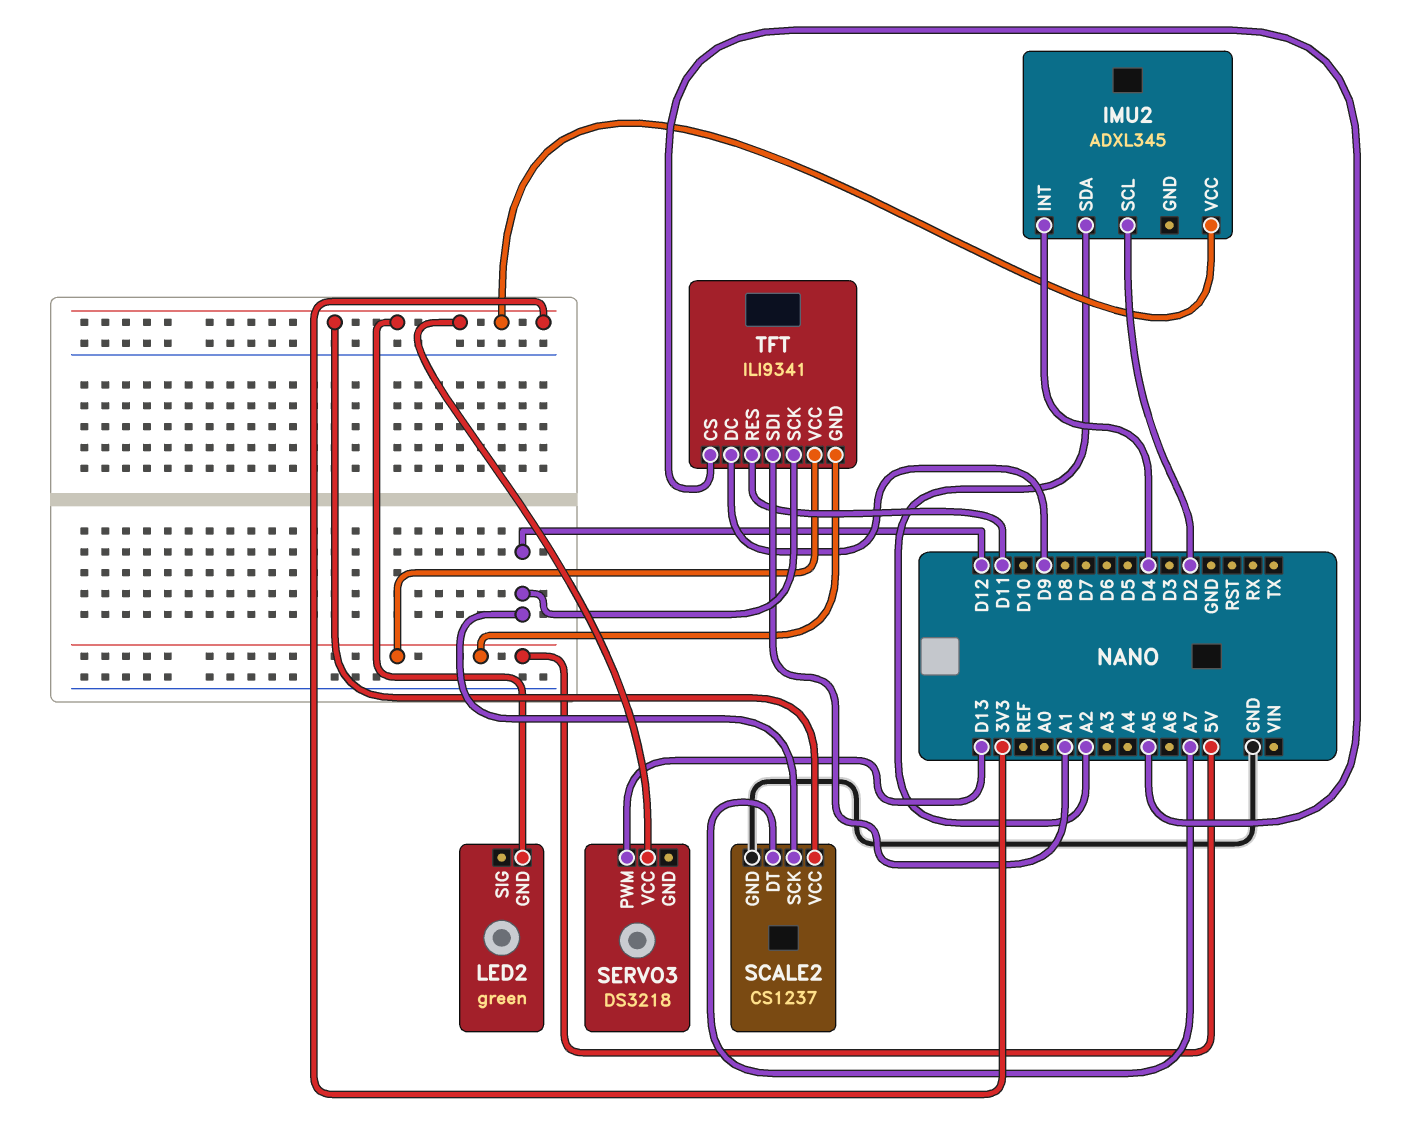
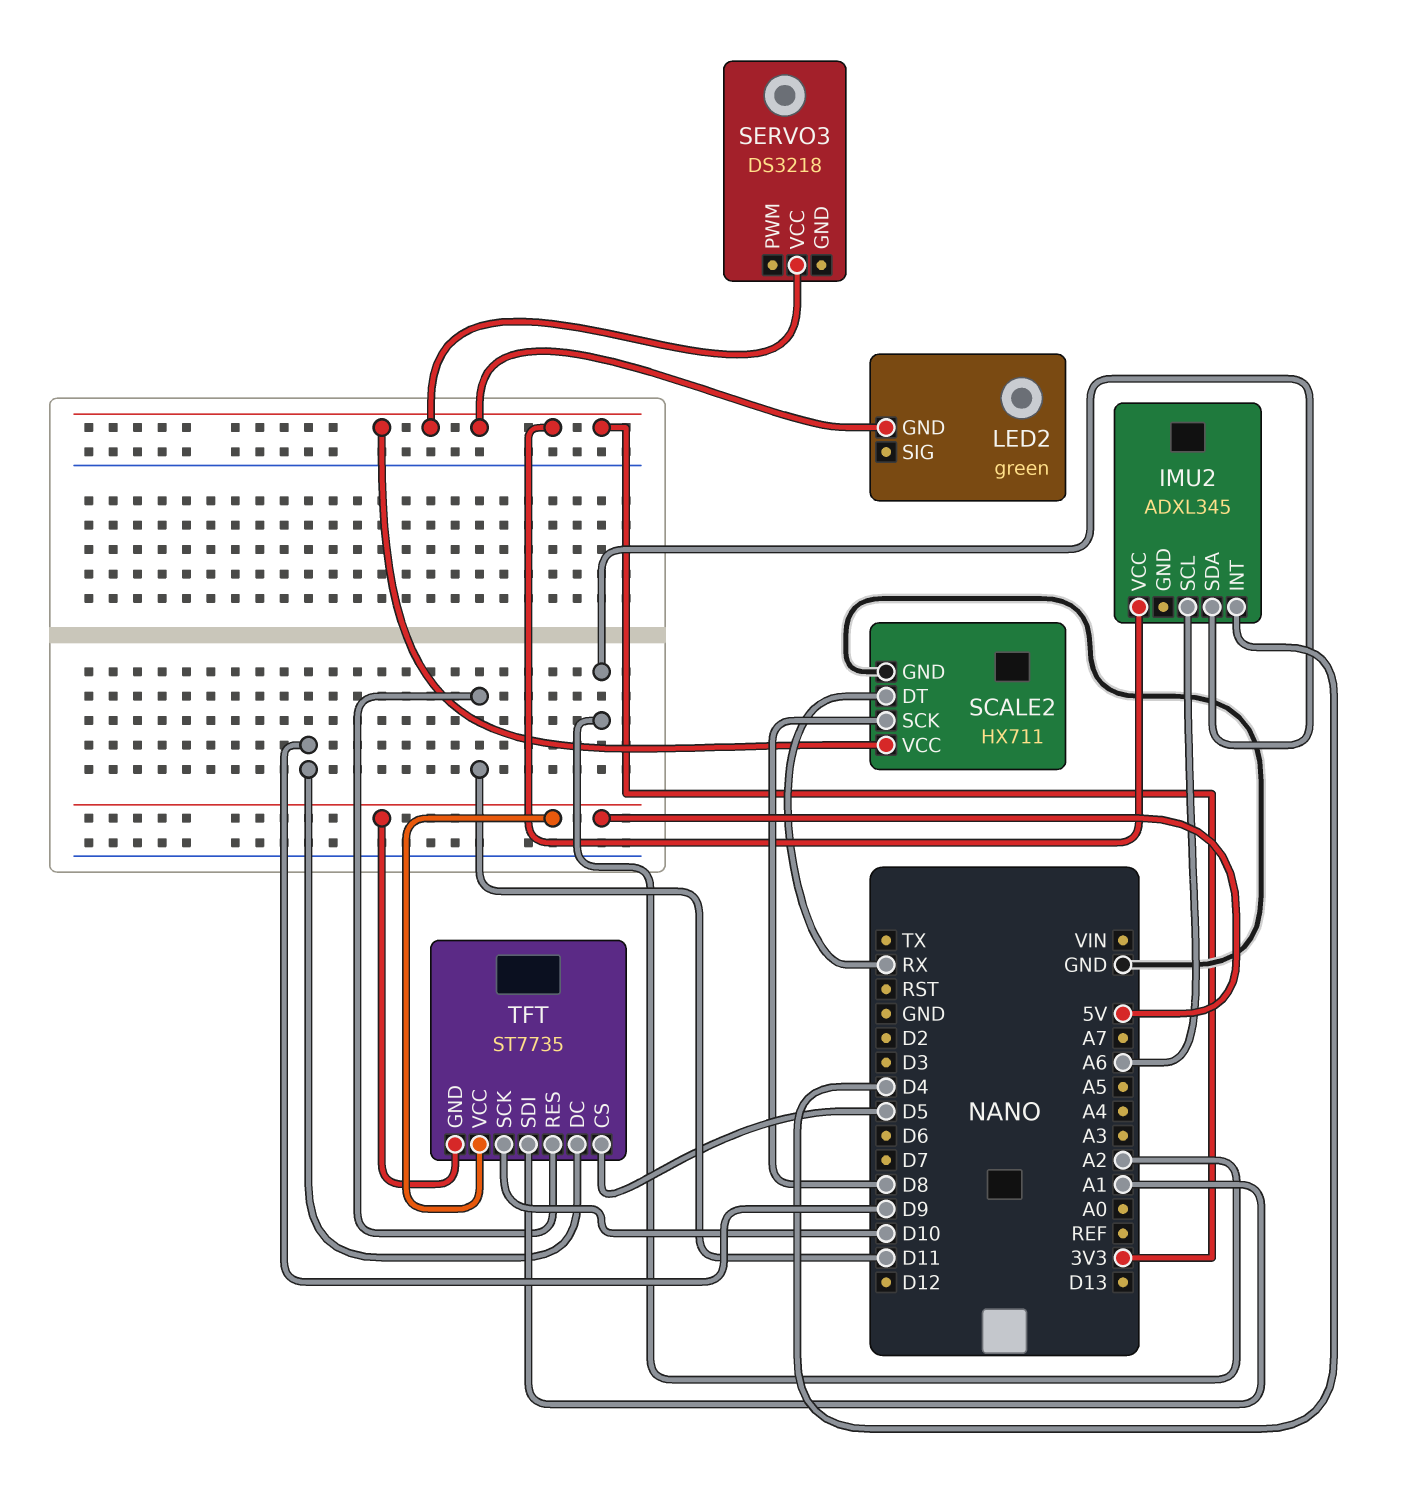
IMU2 pin SCL: D2 -> A6
SCALE2: CS1237 -> HX711
SCALE2 pin DT: A7 -> RX
SCALE2 pin SCK: D12 -> D8
SERVO3 pin PWM: D13 -> none
TFT: ILI9341 -> ST7735
TFT pin CS: A5 -> D5
TFT pin SCK: D12 -> D10

